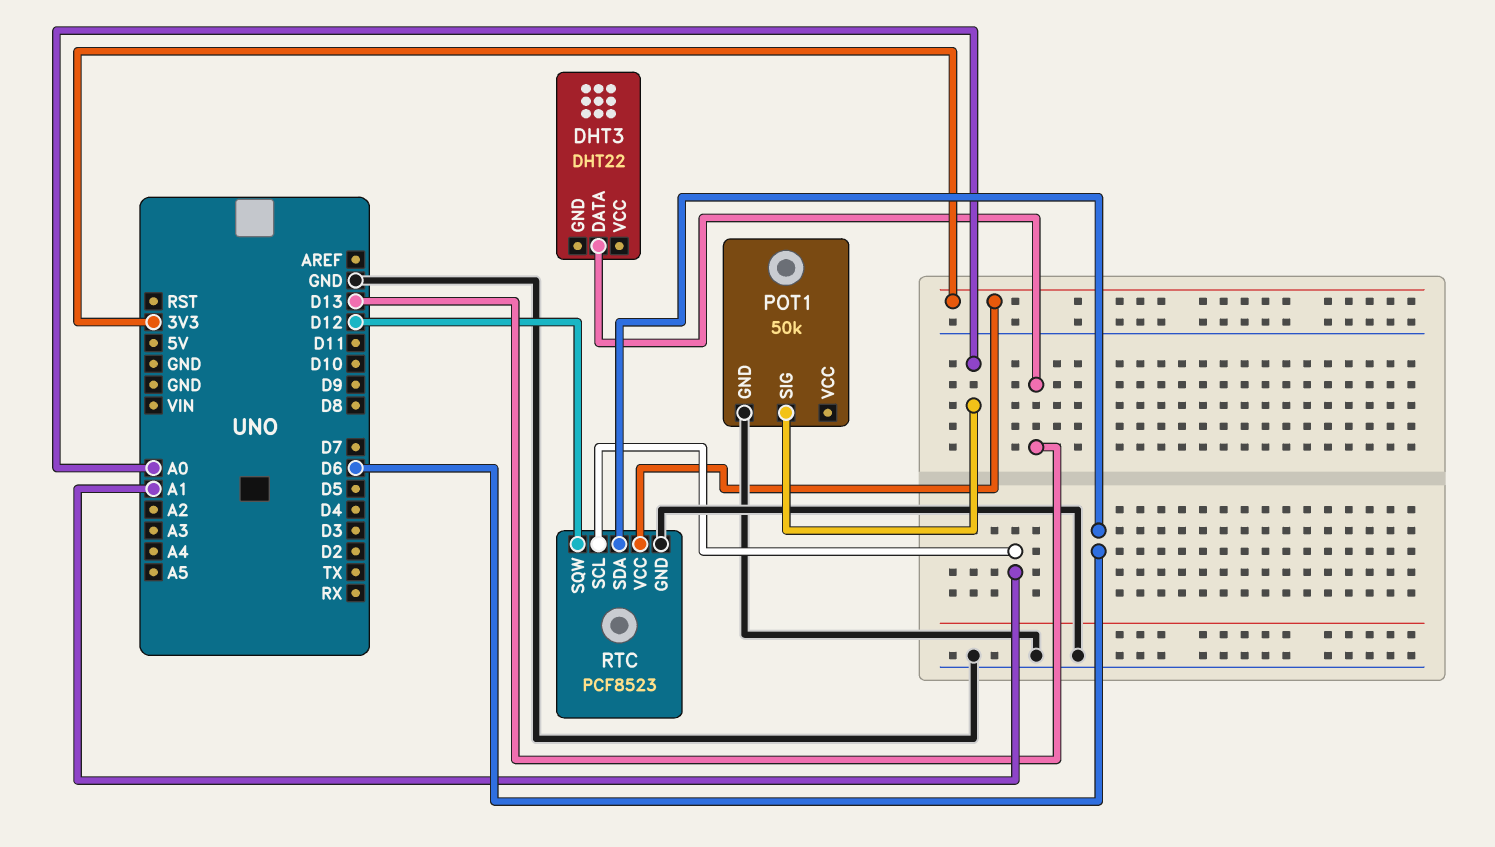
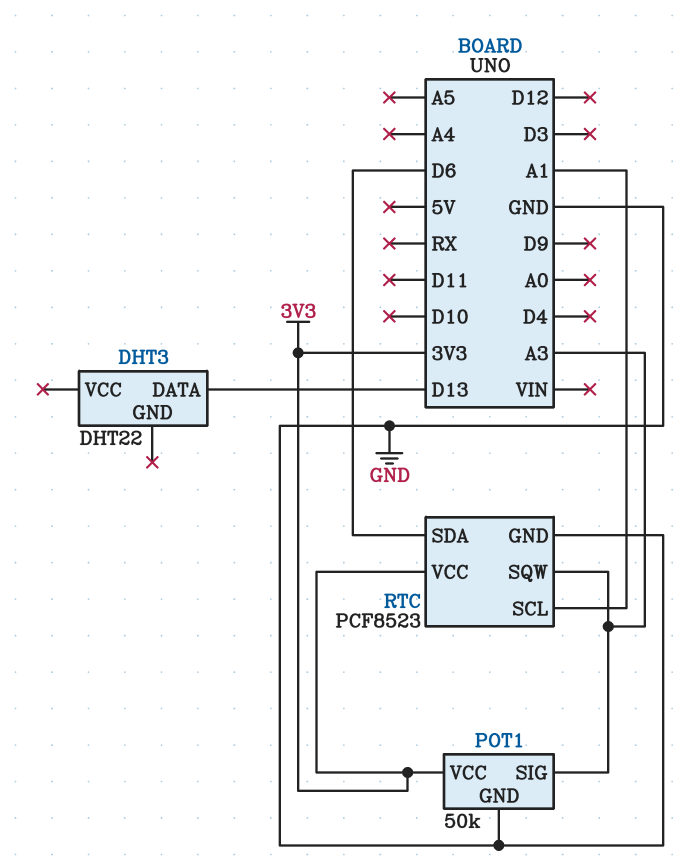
POT1 pin SIG: A0 -> A3
POT1 pin VCC: none -> 3V3
RTC pin SQW: D12 -> A3

